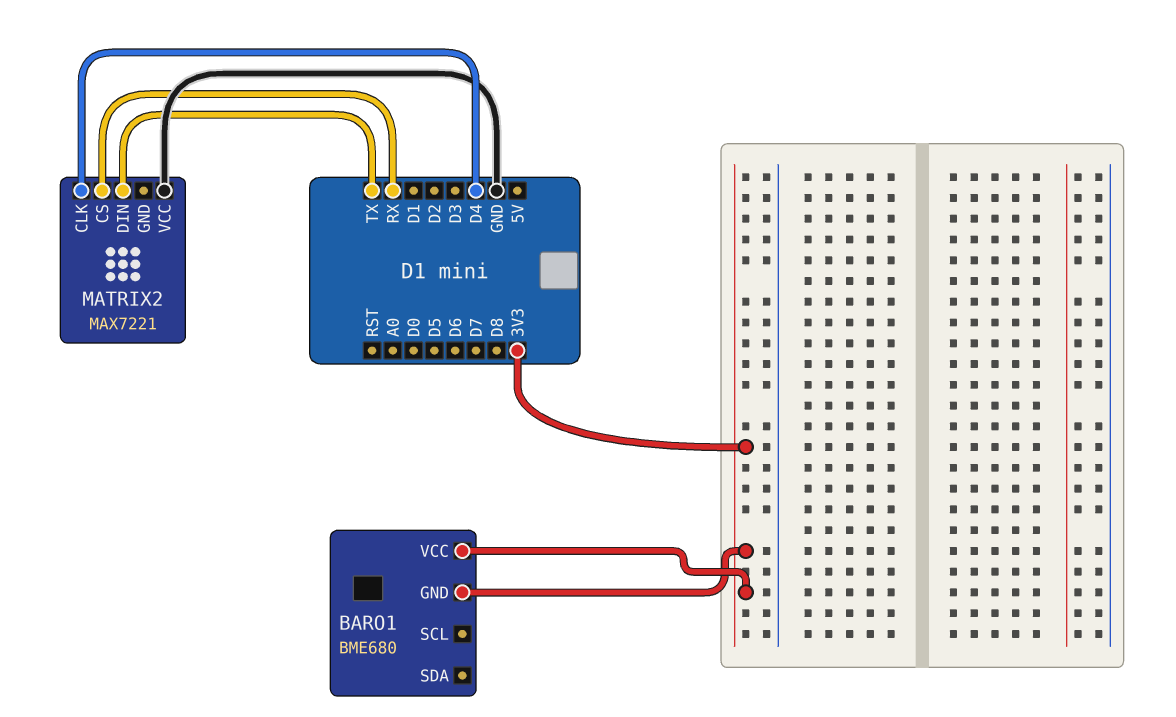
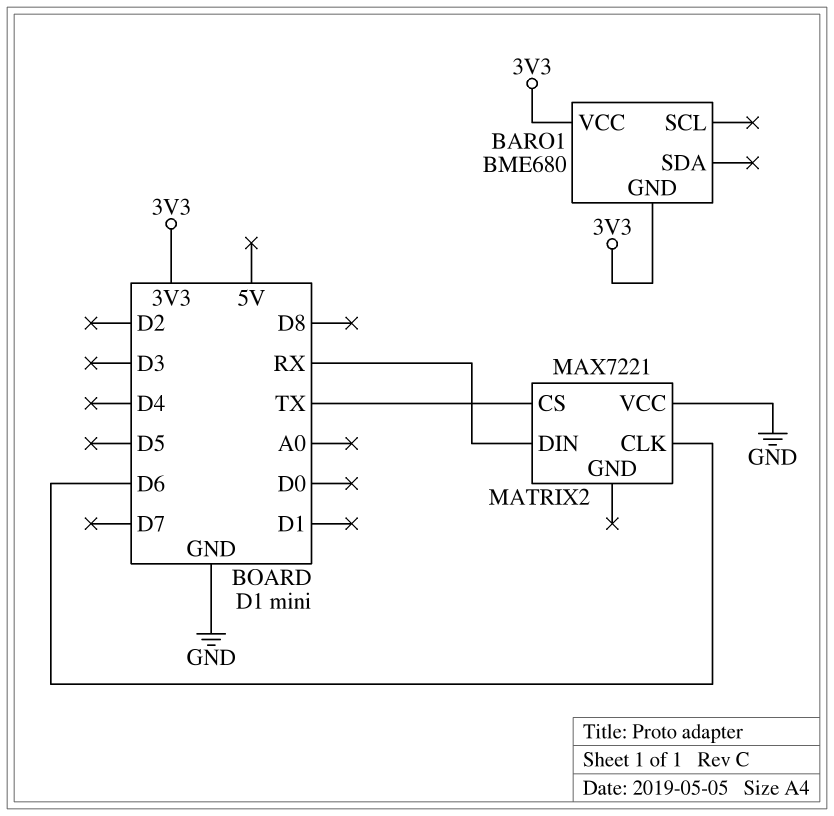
MATRIX2 pin CLK: D4 -> D6
MATRIX2 pin CS: RX -> TX
MATRIX2 pin DIN: TX -> RX

